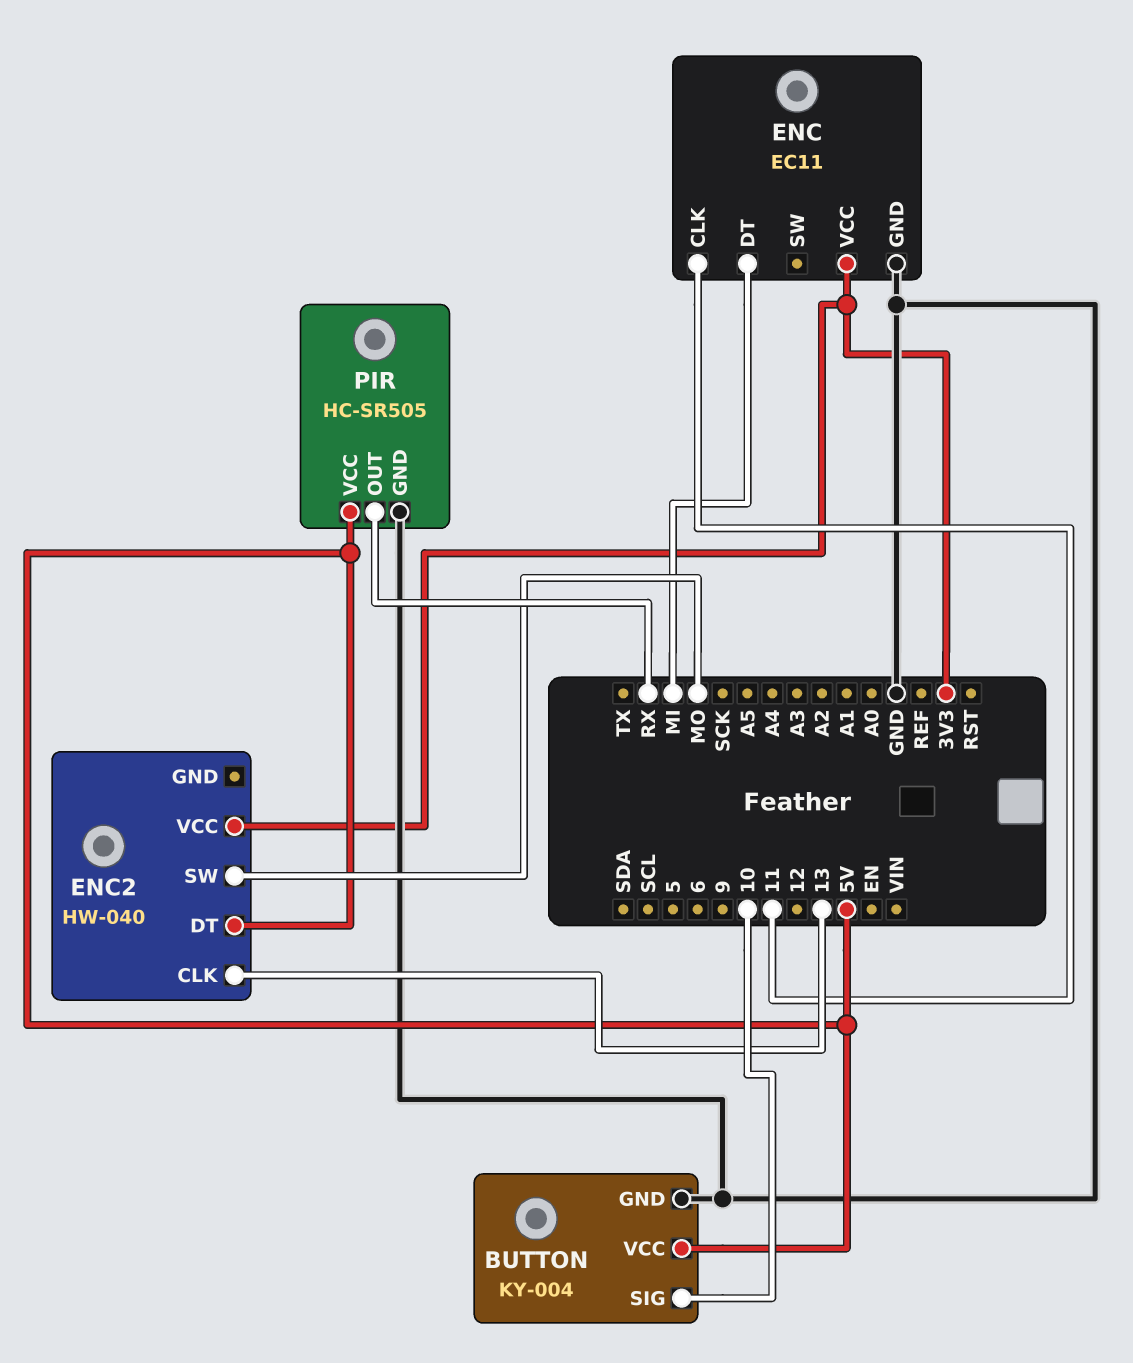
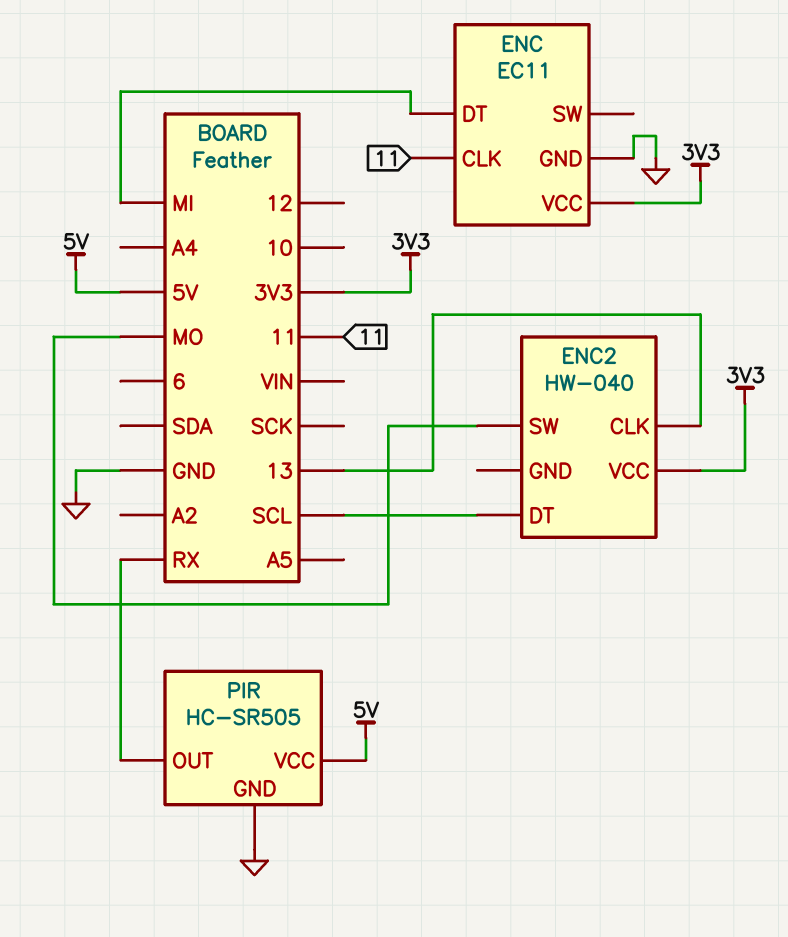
BUTTON: KY-004 -> none
BUTTON pin GND: GND -> none
BUTTON pin SIG: 10 -> none
BUTTON pin VCC: 5V -> none
ENC2 pin DT: 5V -> SCL

